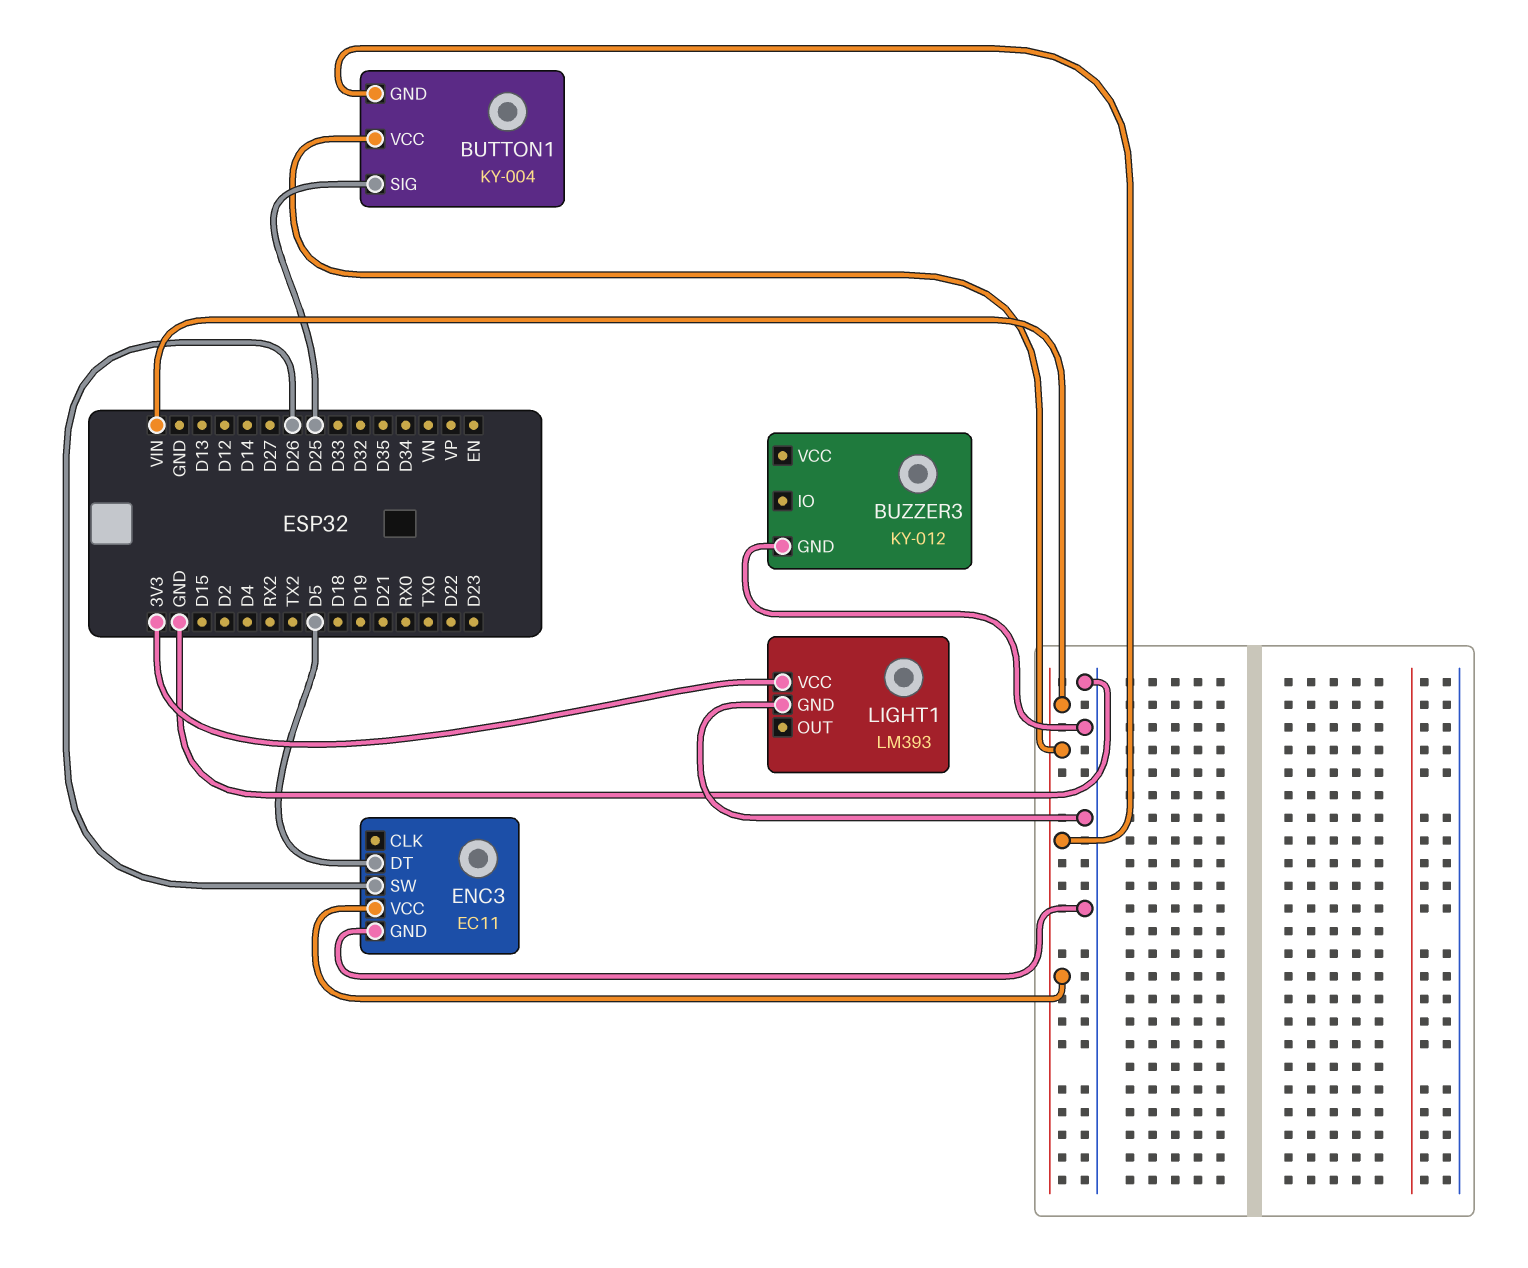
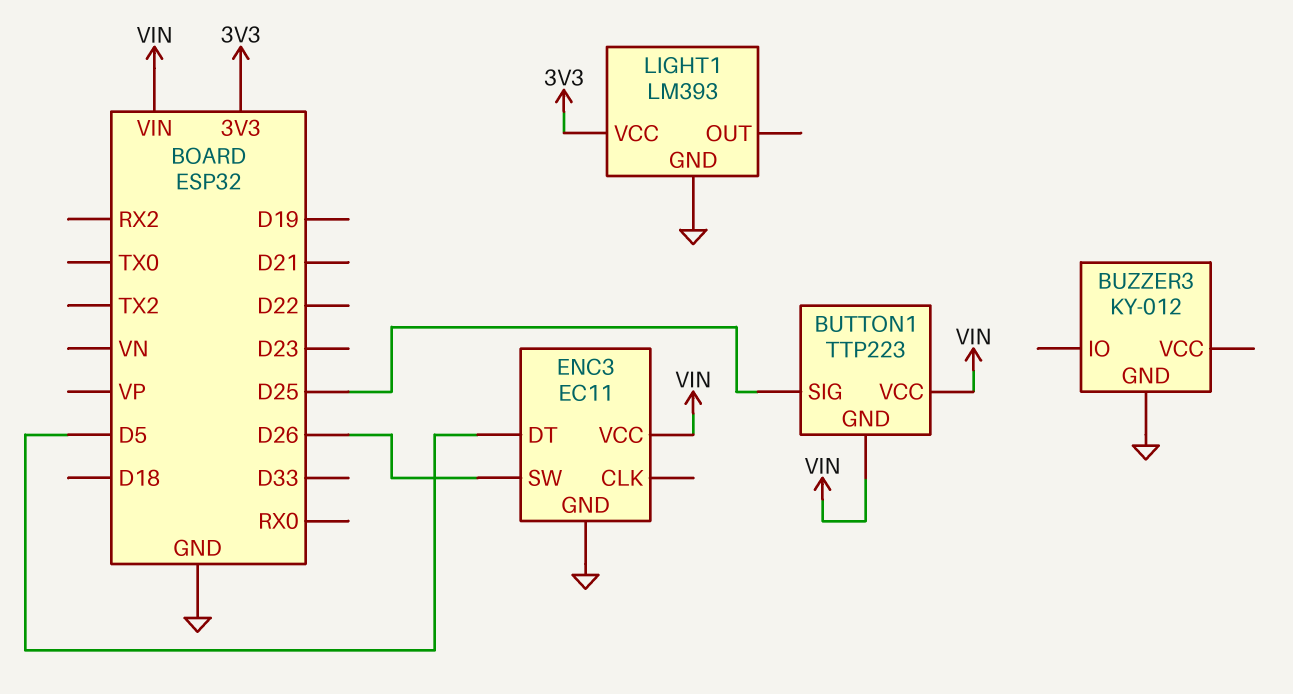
BUTTON1: KY-004 -> TTP223

